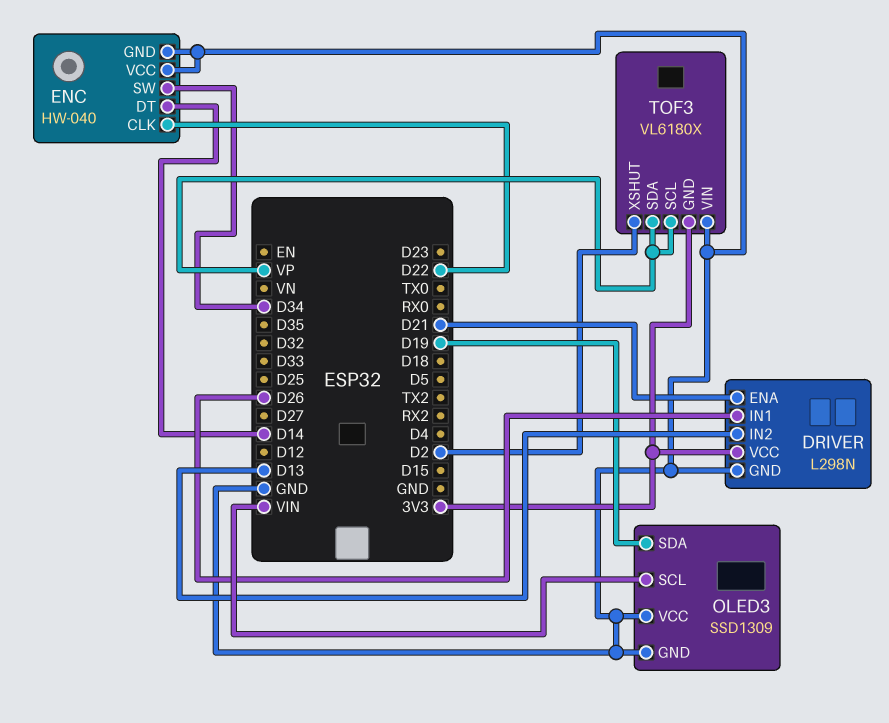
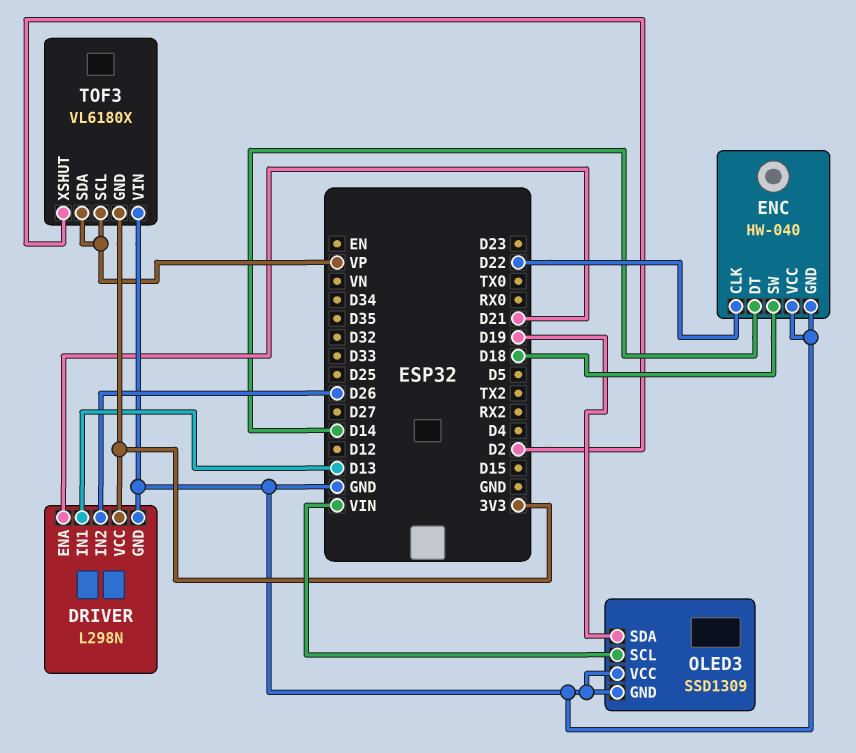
DRIVER pin IN1: D26 -> D13
DRIVER pin IN2: D13 -> D26
ENC pin SW: D34 -> D18

